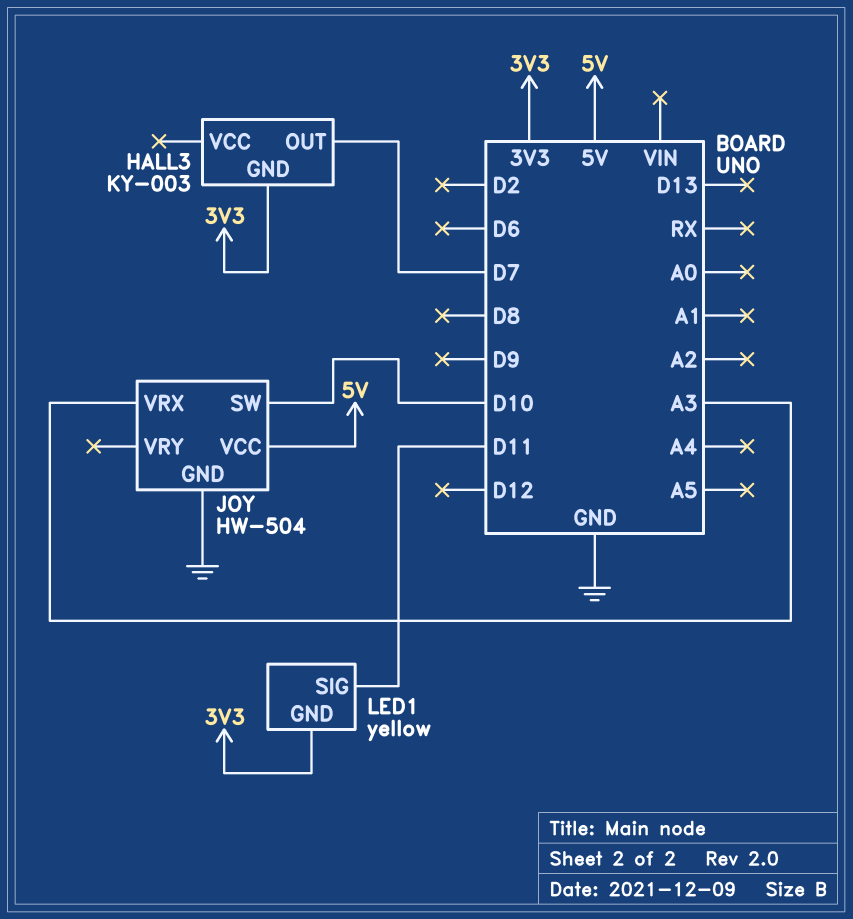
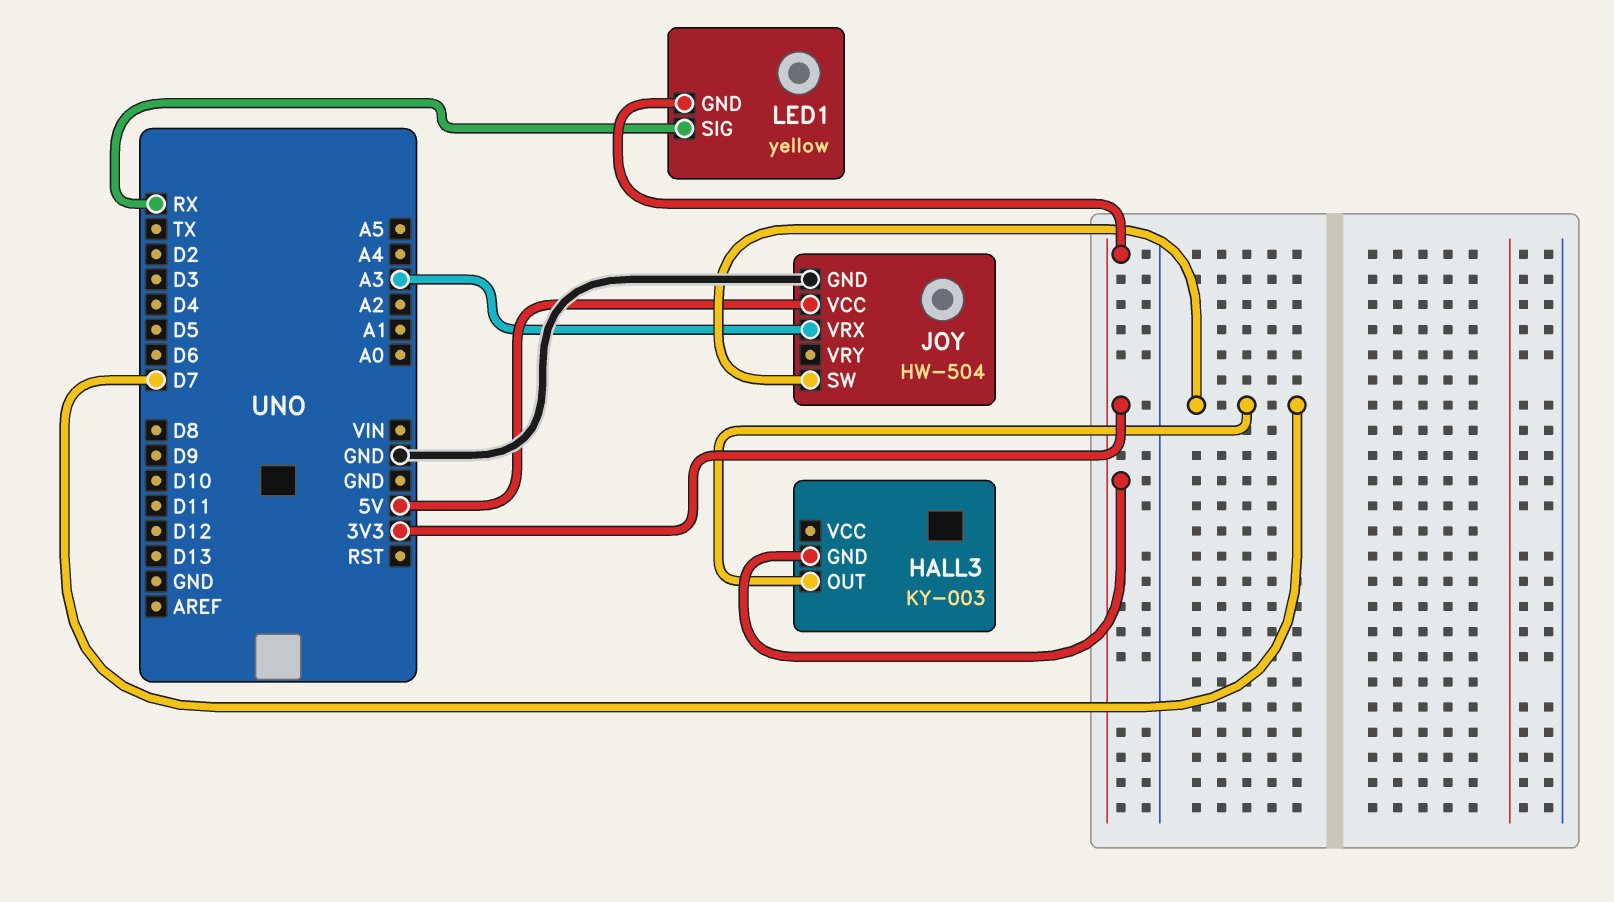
JOY pin SW: D10 -> D7
LED1 pin SIG: D11 -> RX

